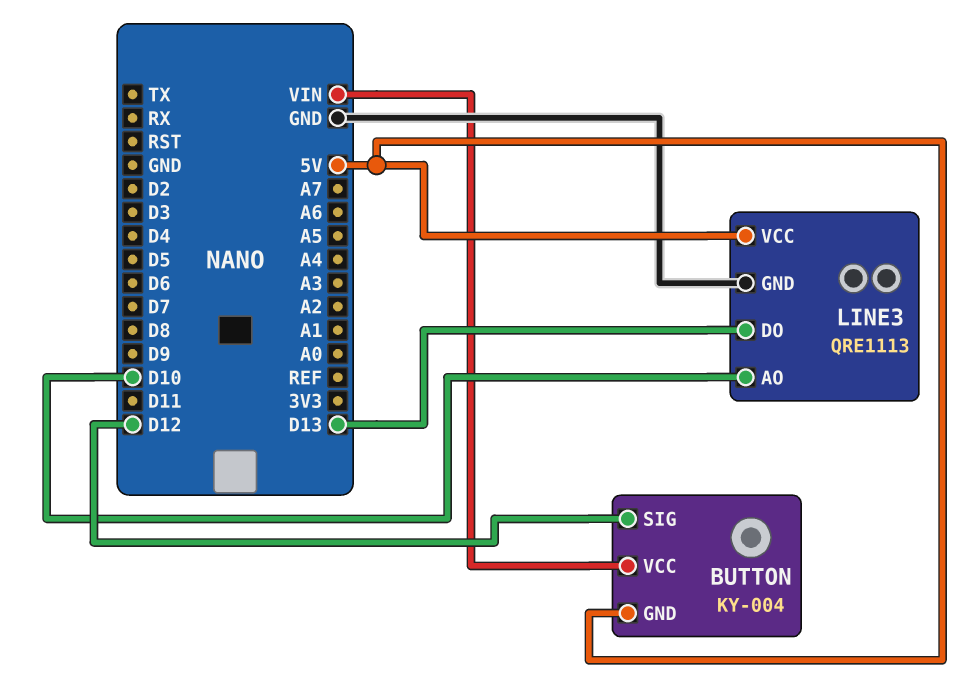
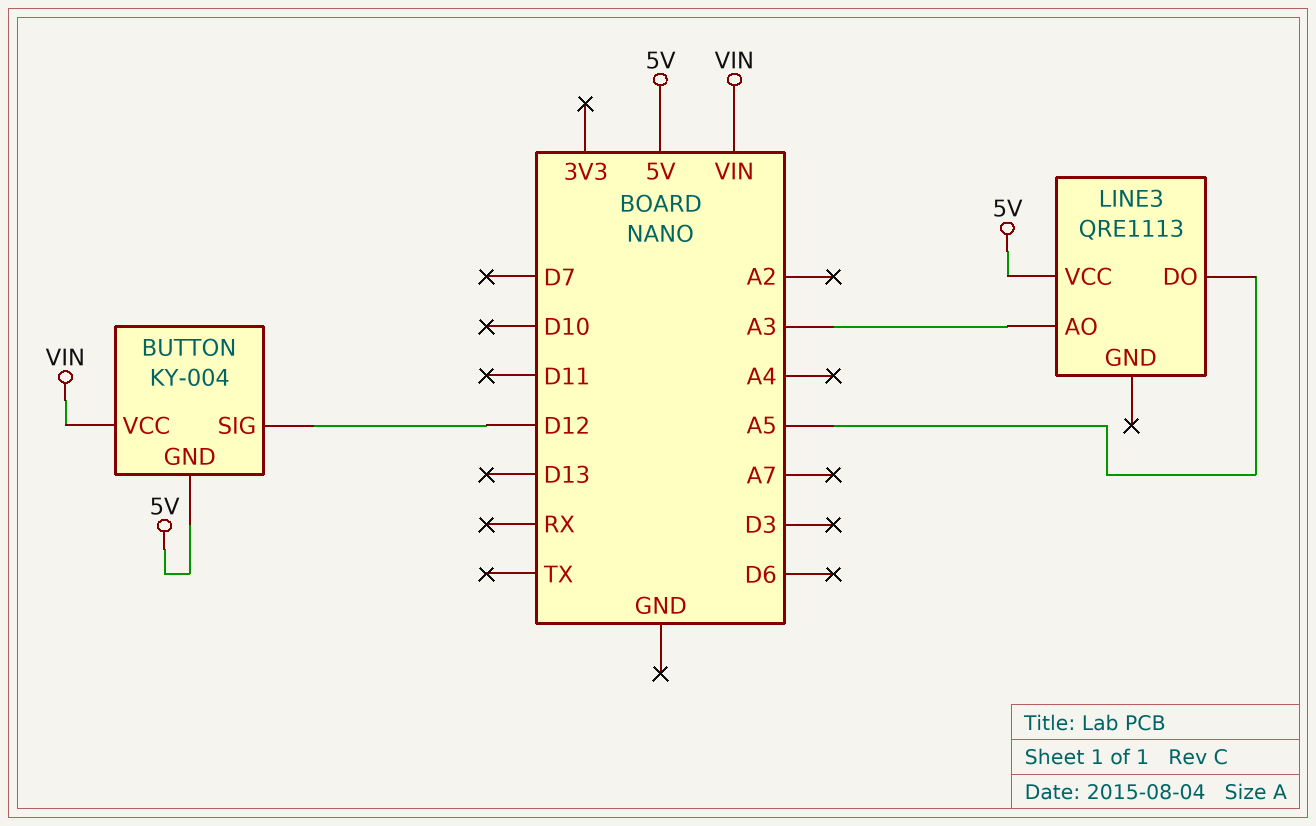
LINE3 pin AO: D10 -> A3
LINE3 pin DO: D13 -> A5
LINE3 pin GND: GND -> none

